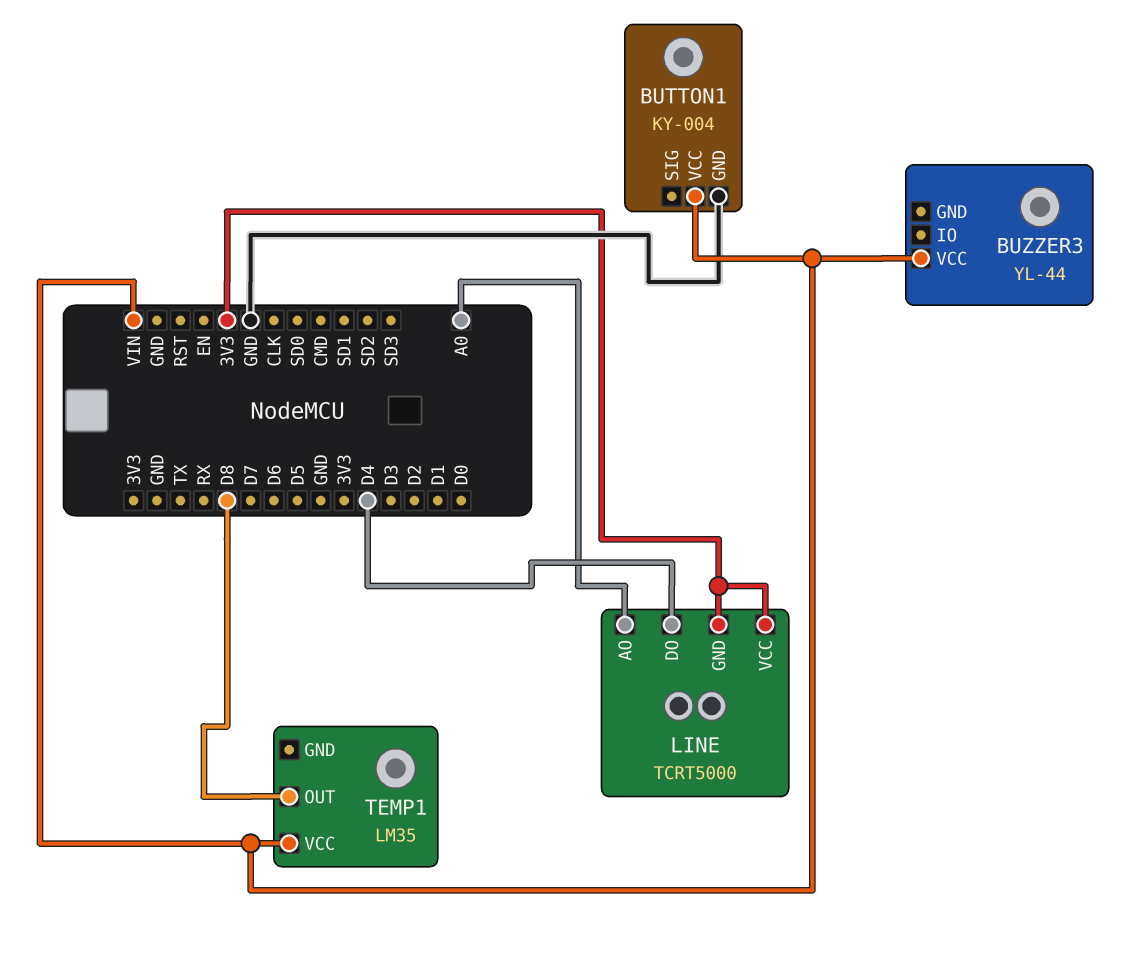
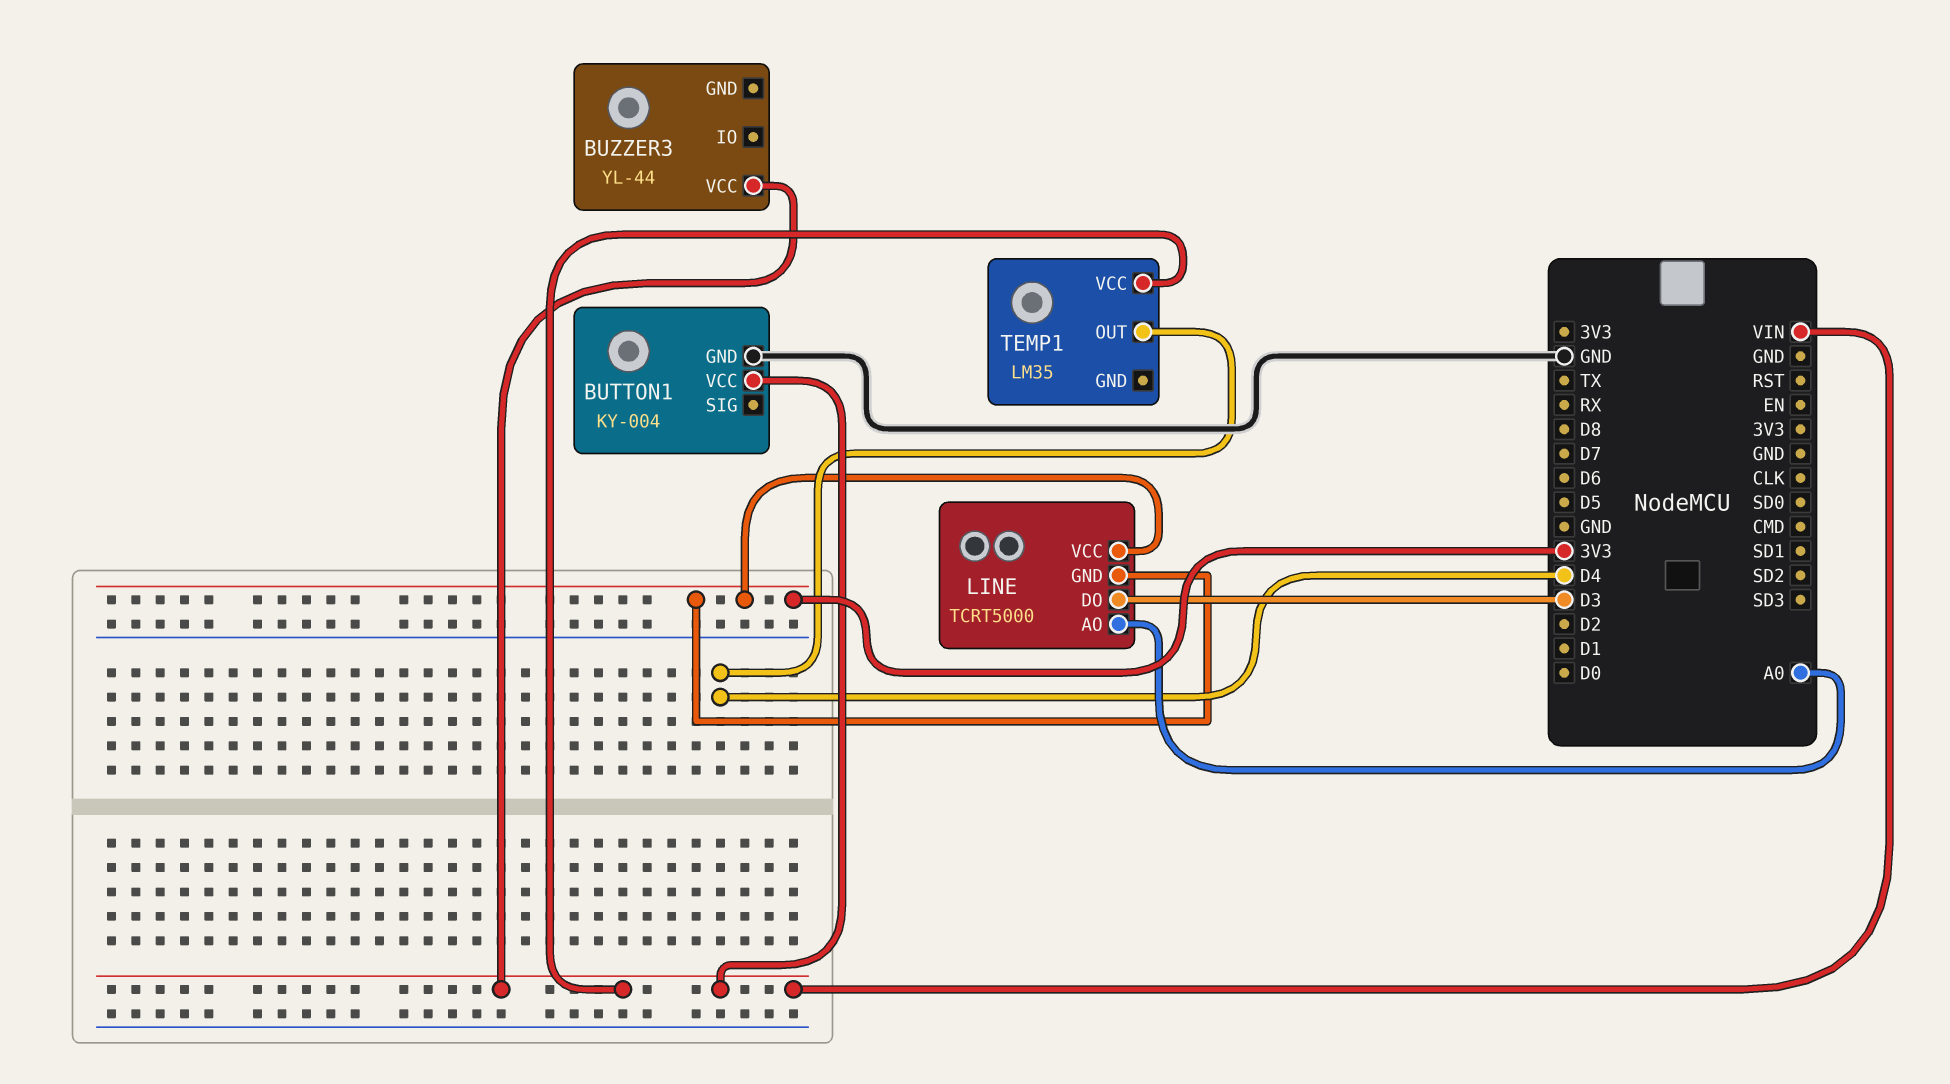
LINE pin DO: D4 -> D3
TEMP1 pin OUT: D8 -> D4

